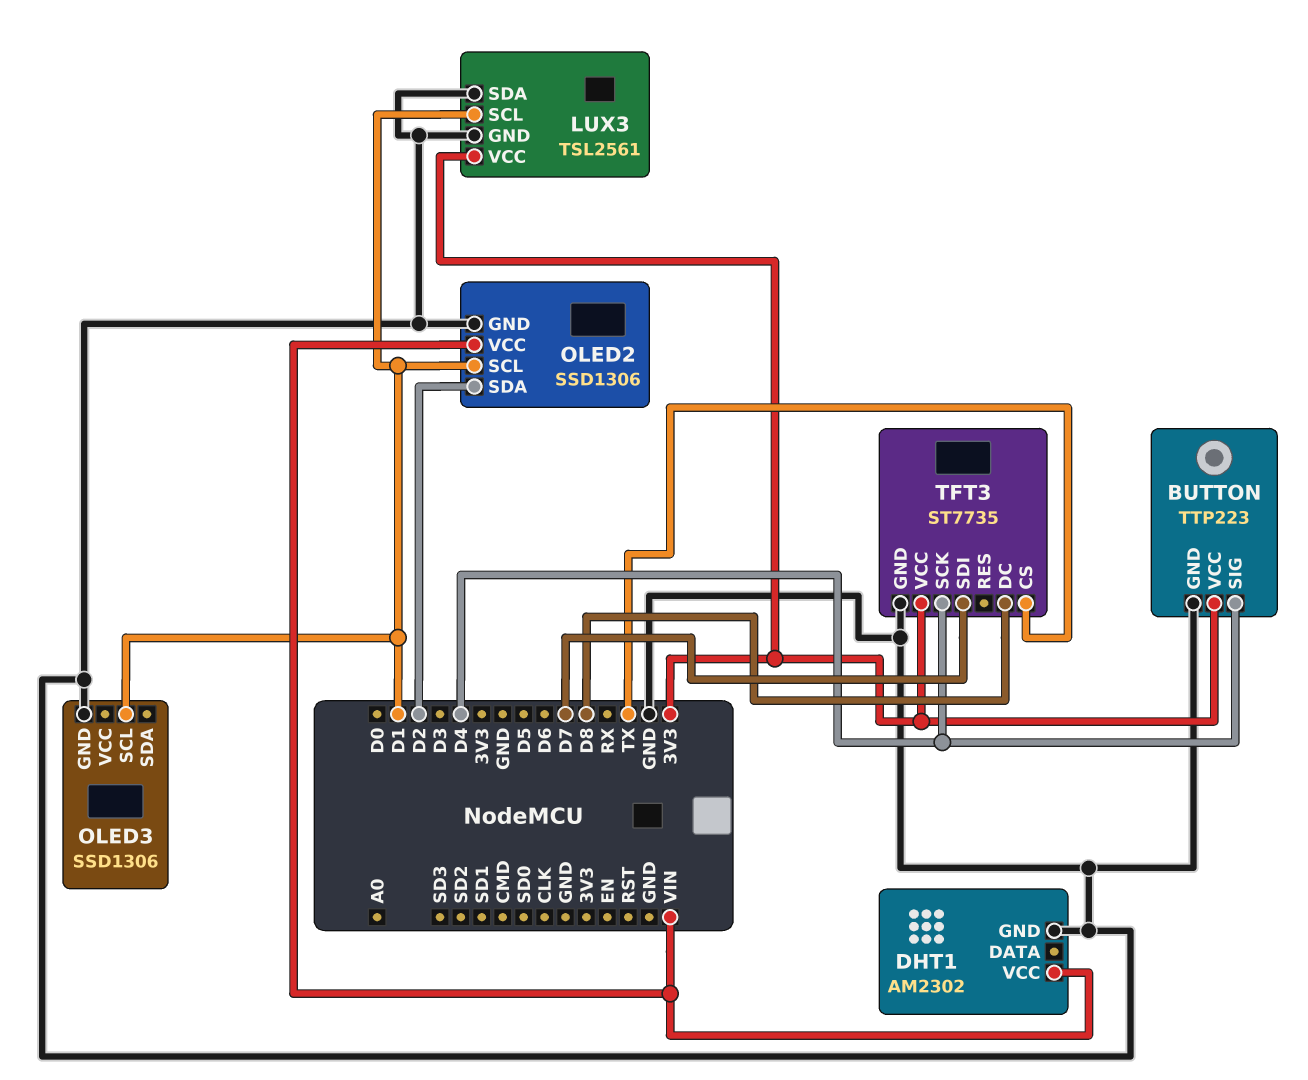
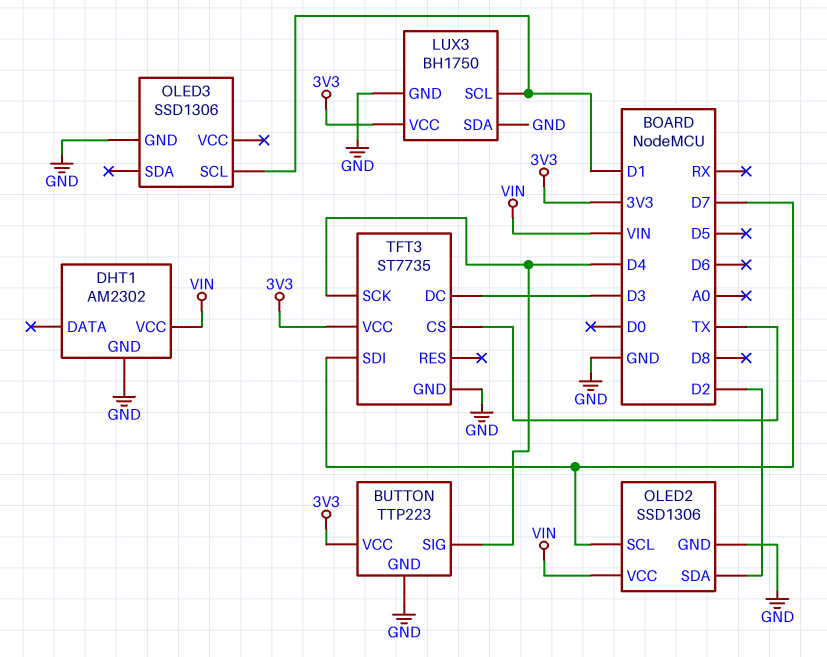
LUX3: TSL2561 -> BH1750
OLED2 pin SCL: D1 -> D7
TFT3 pin DC: D8 -> D3

